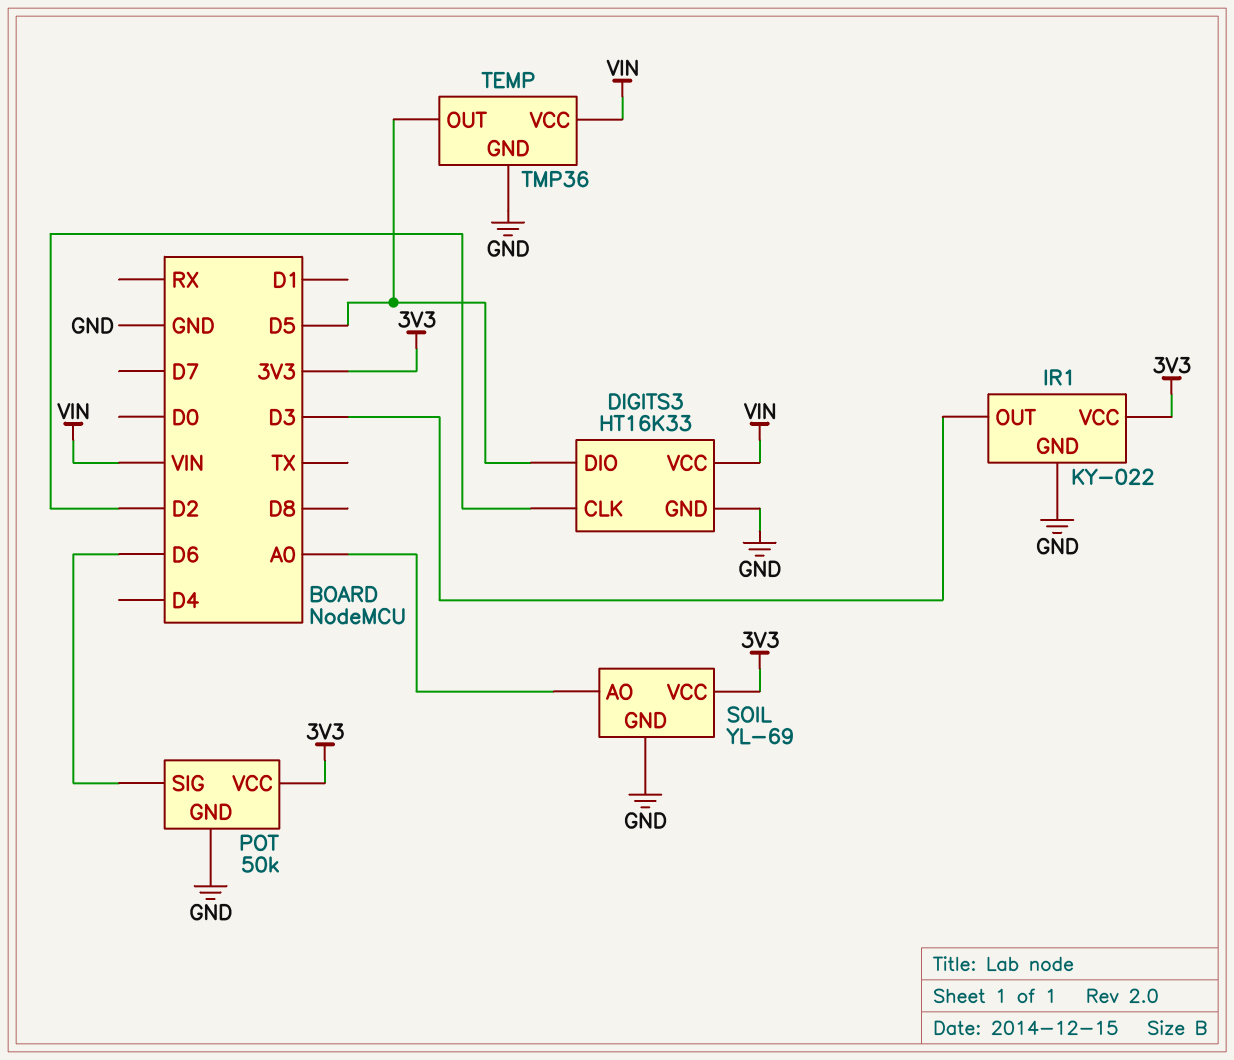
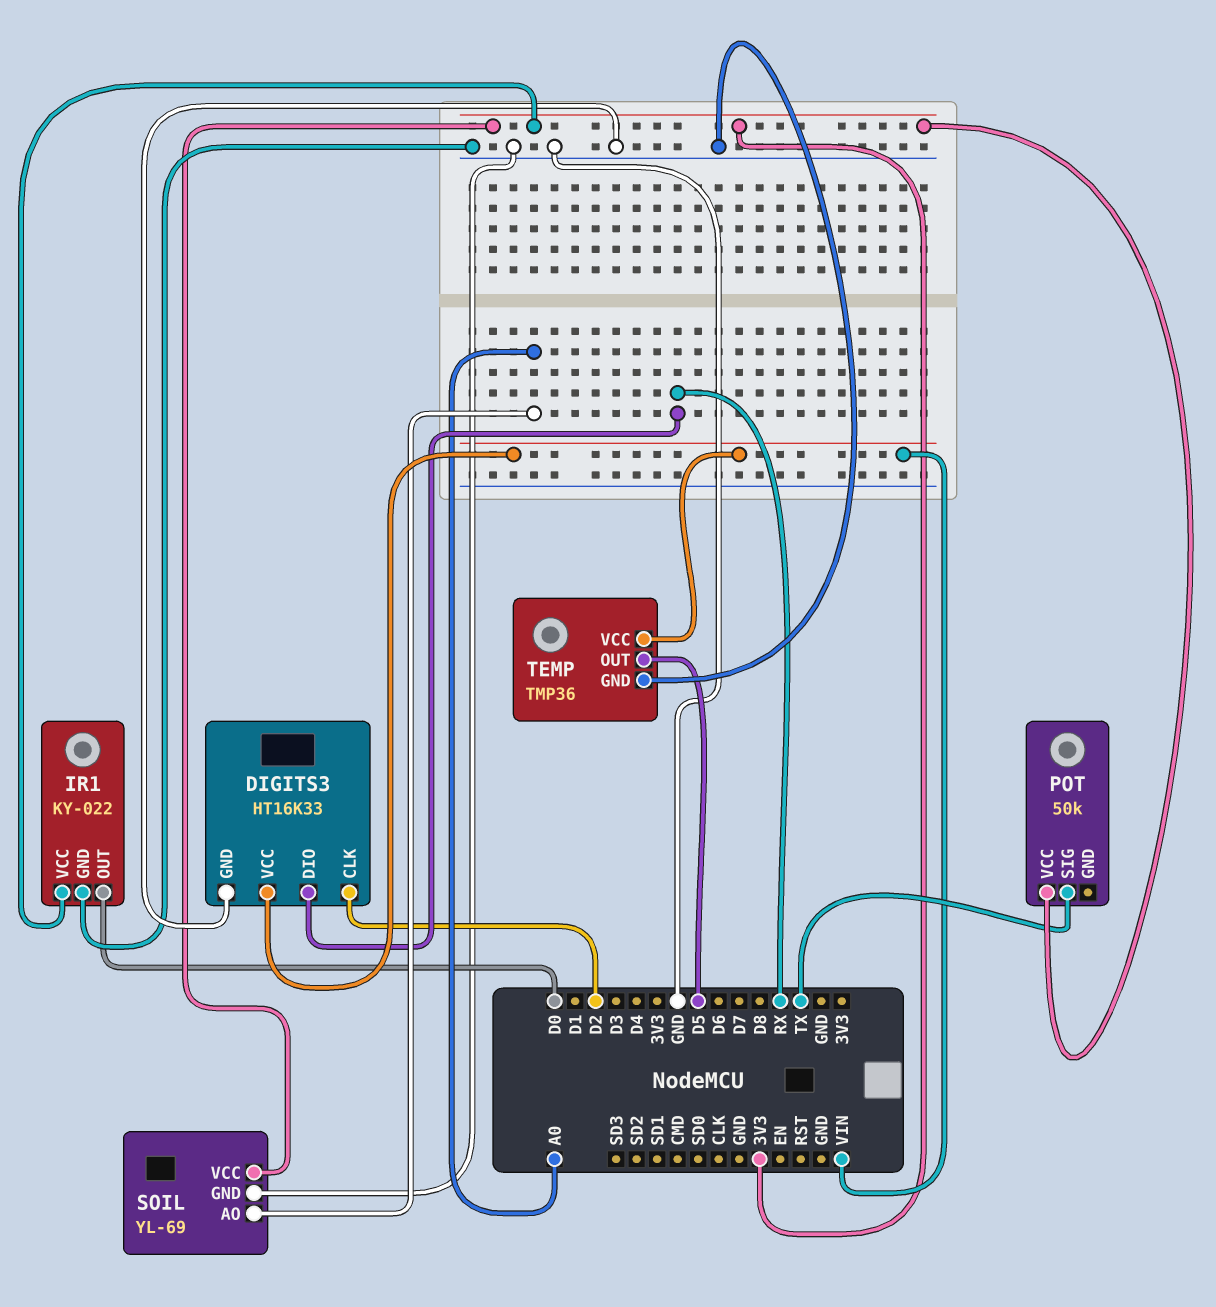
DIGITS3 pin DIO: D5 -> RX
IR1 pin OUT: D3 -> D0
POT pin GND: GND -> none
POT pin SIG: D6 -> TX

